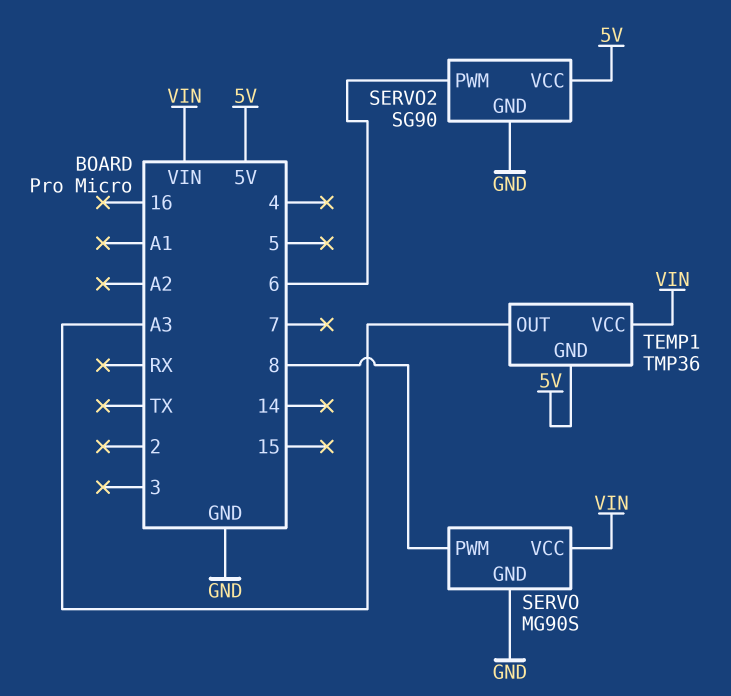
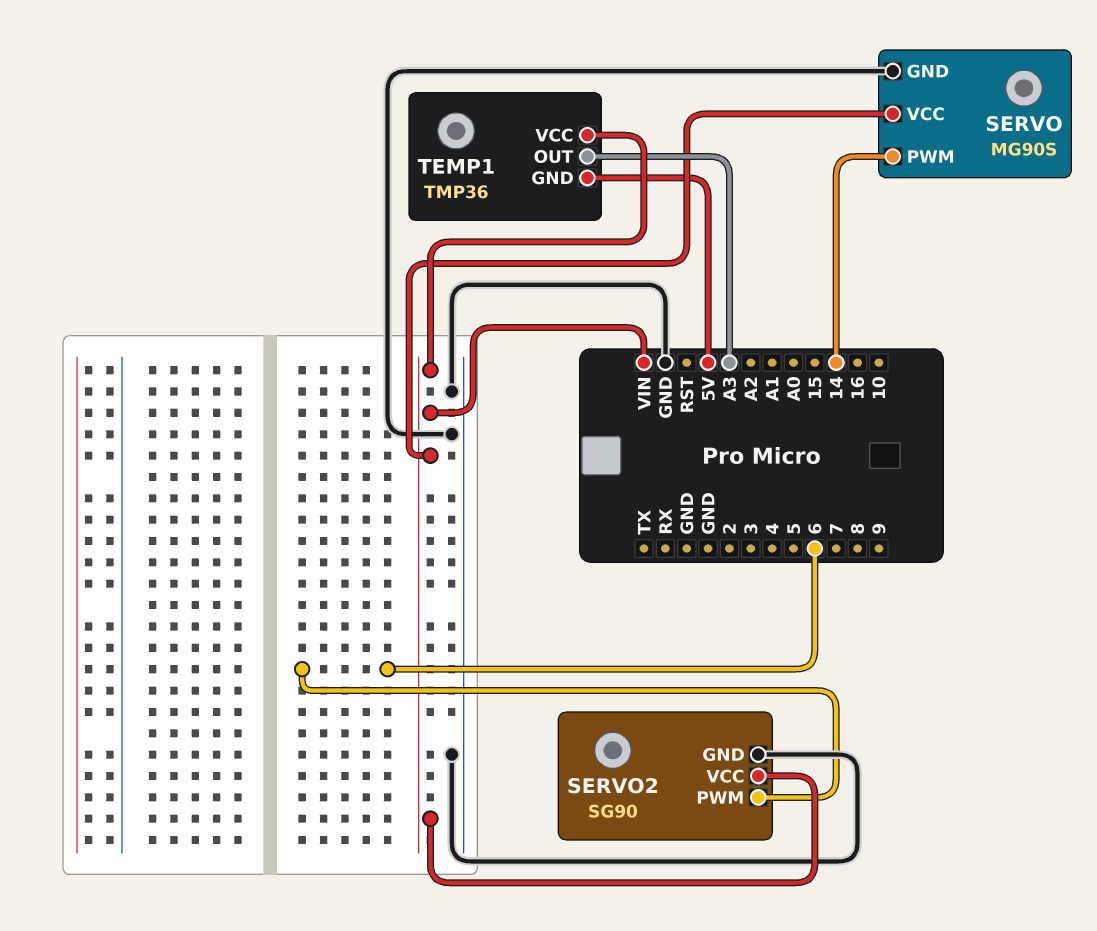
SERVO pin PWM: 8 -> 14
SERVO2 pin VCC: 5V -> VIN

